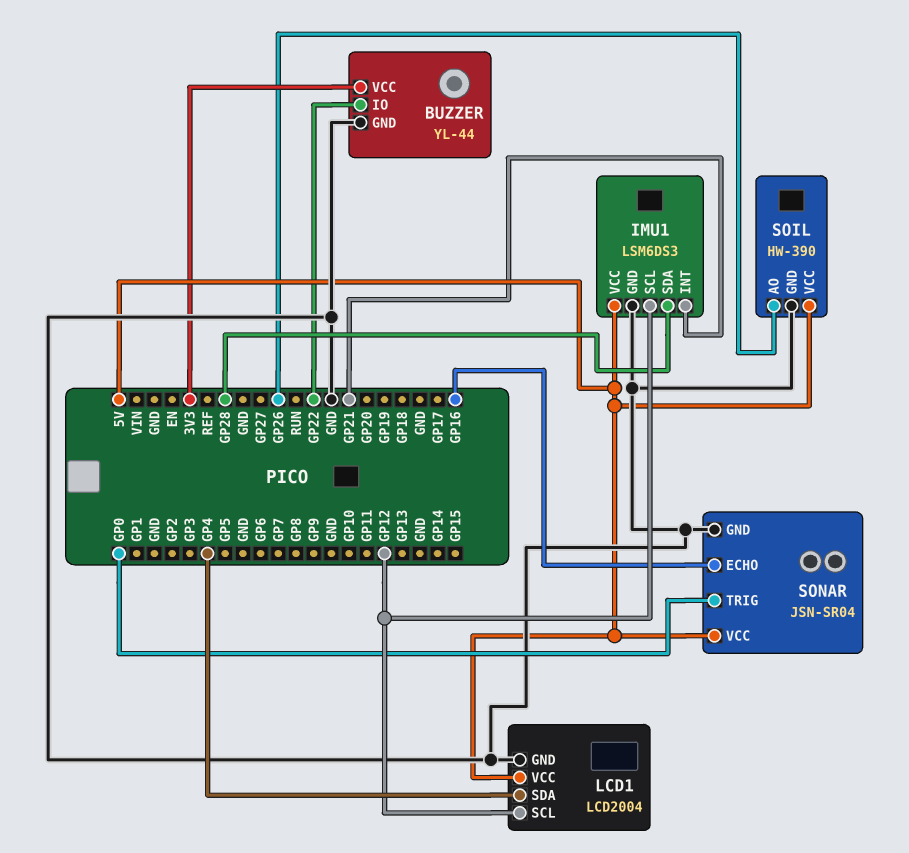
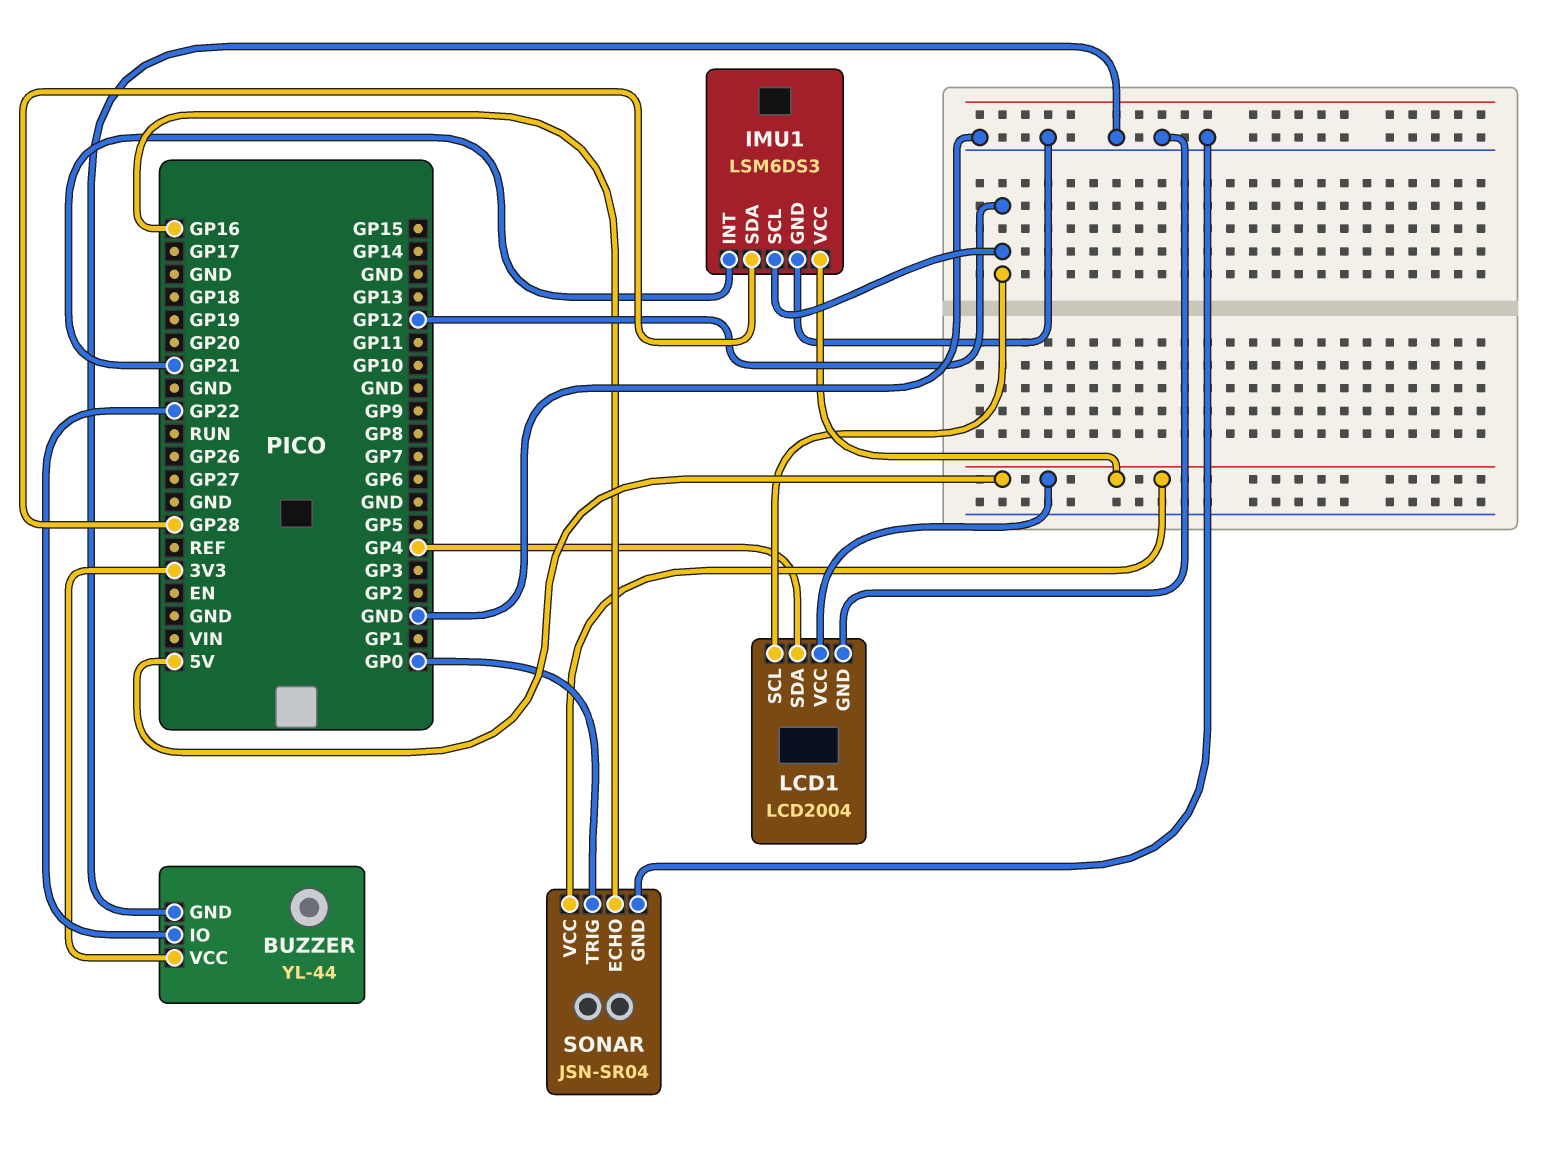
SOIL: HW-390 -> none
SOIL pin AO: GP26 -> none
SOIL pin GND: GND -> none
SOIL pin VCC: 5V -> none

